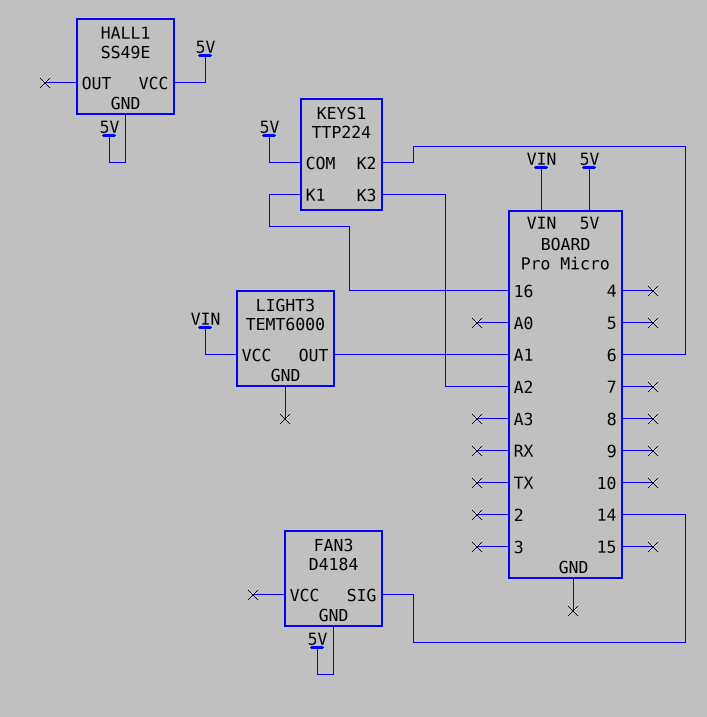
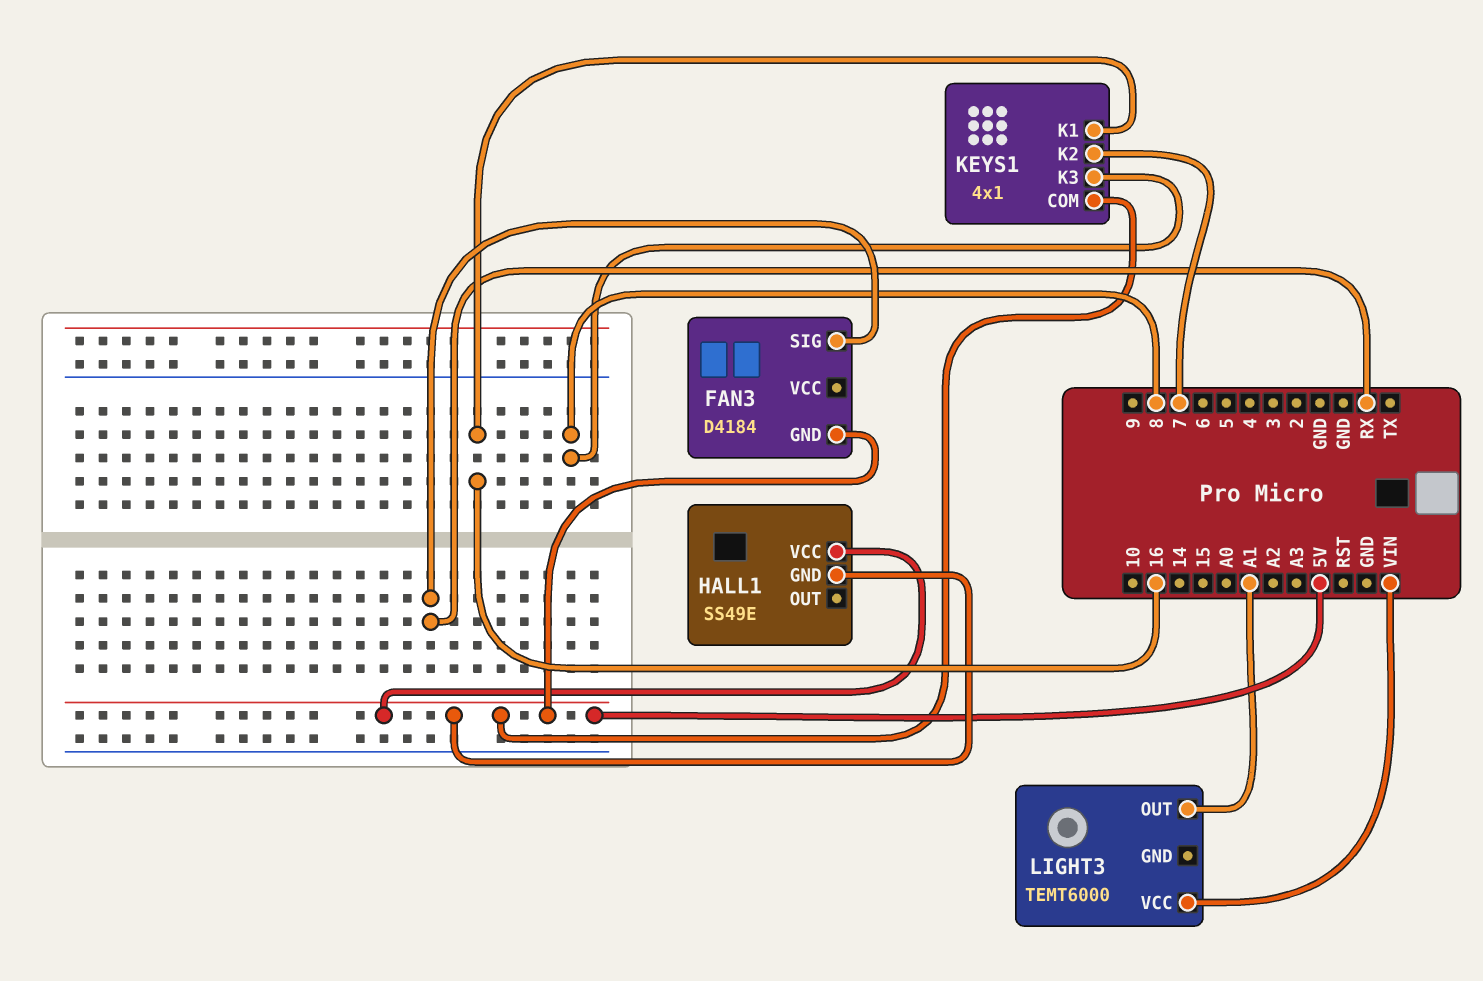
FAN3 pin SIG: 14 -> RX
KEYS1: TTP224 -> 4x1
KEYS1 pin K2: 6 -> 7
KEYS1 pin K3: A2 -> 8

